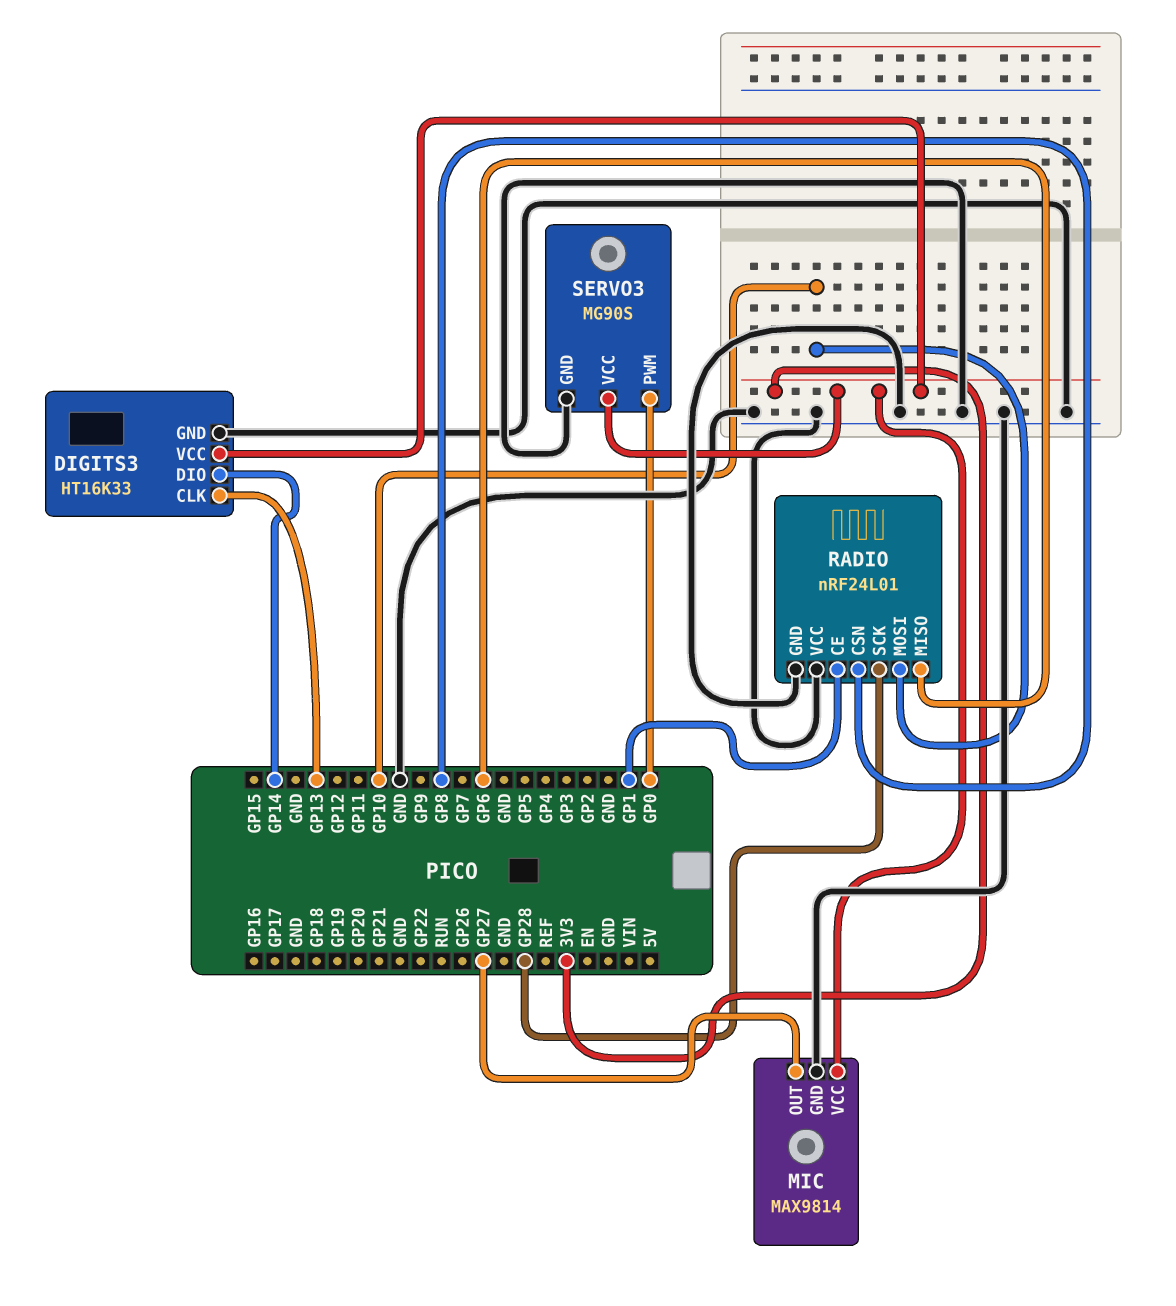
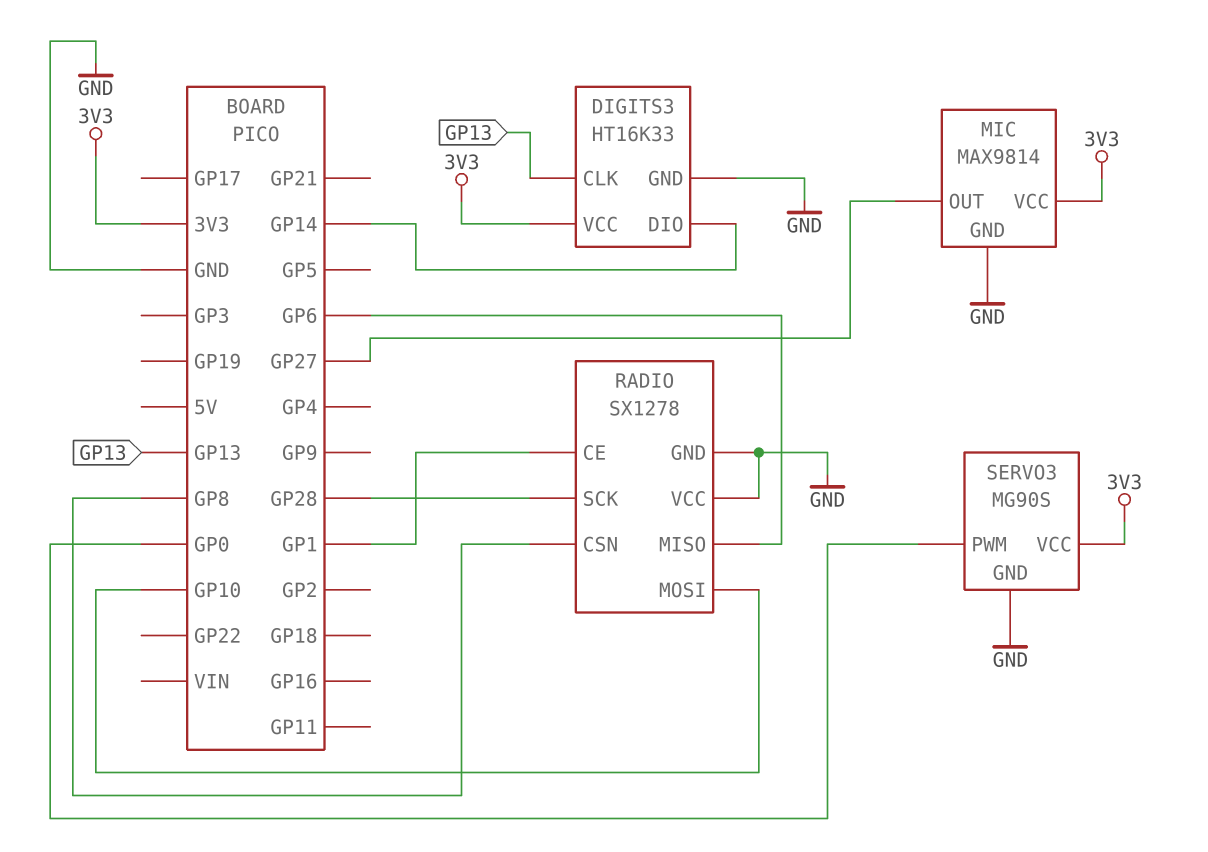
RADIO: nRF24L01 -> SX1278

